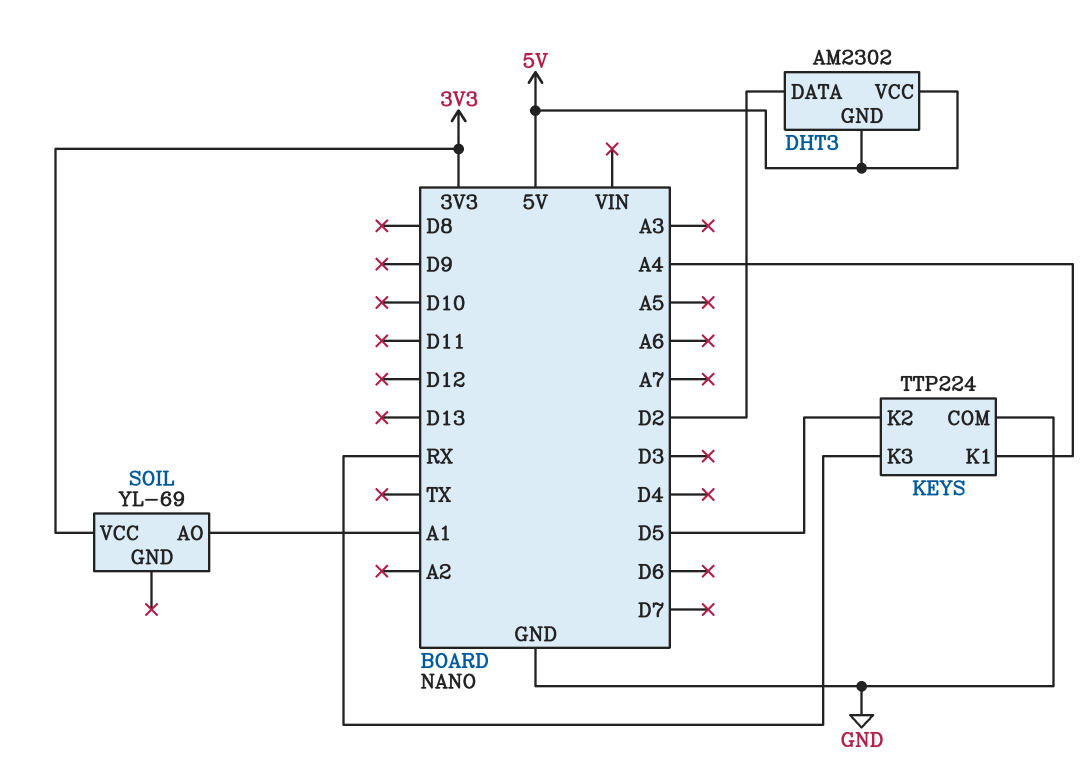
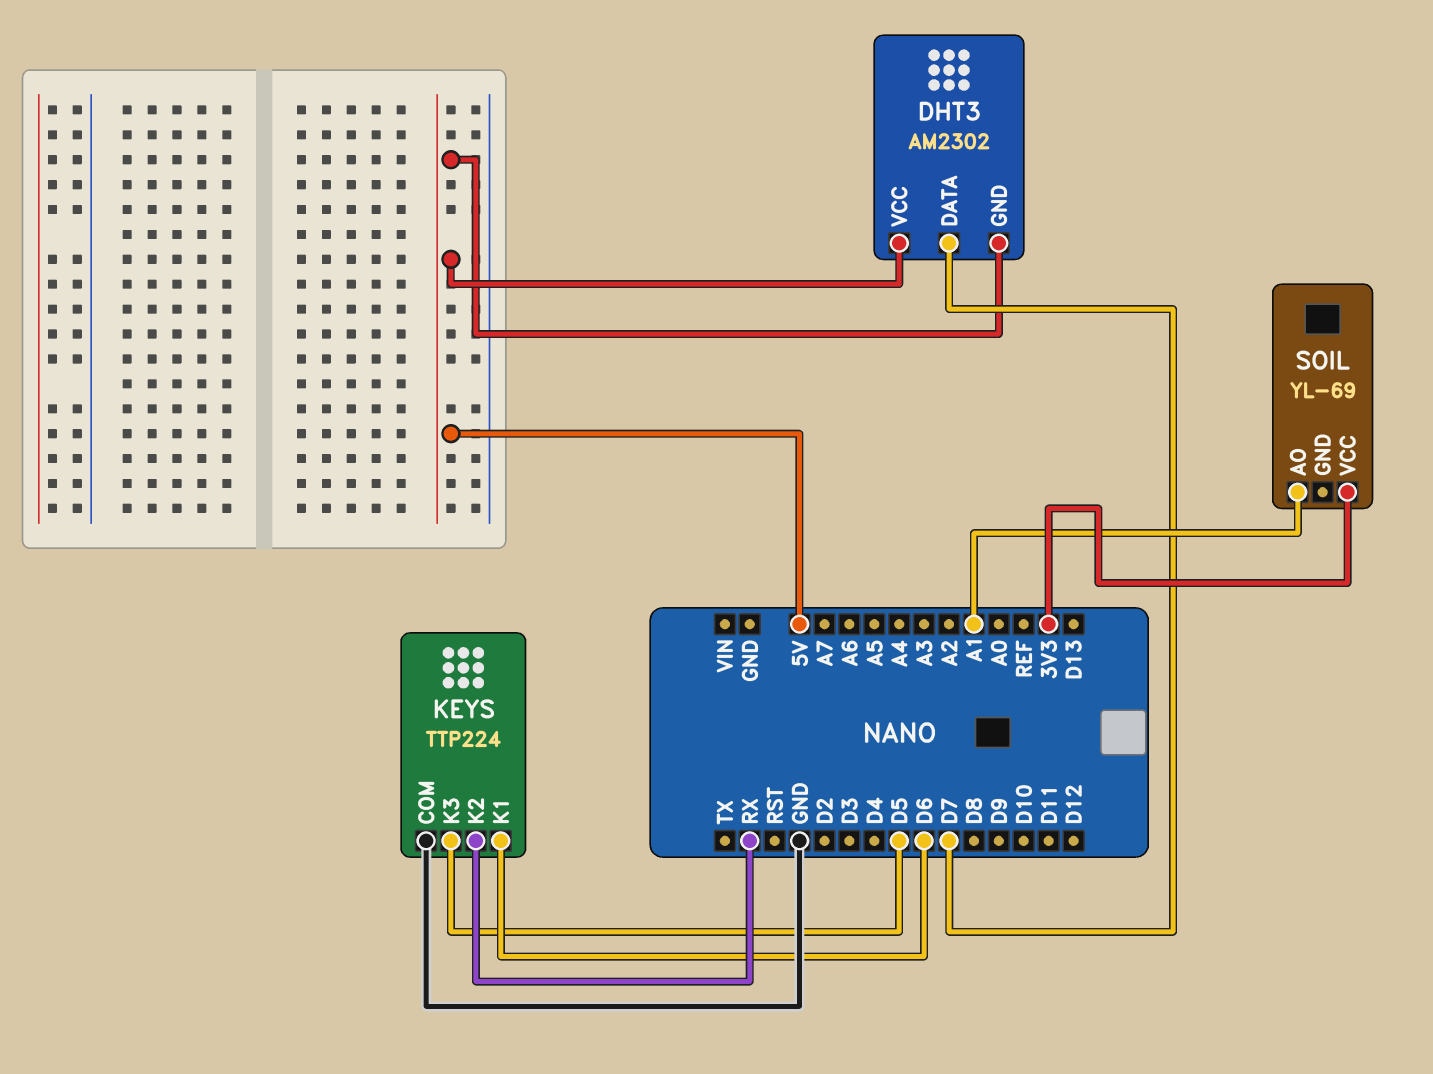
DHT3 pin DATA: D2 -> D7
KEYS pin K1: A4 -> D6
KEYS pin K2: D5 -> RX
KEYS pin K3: RX -> D5

